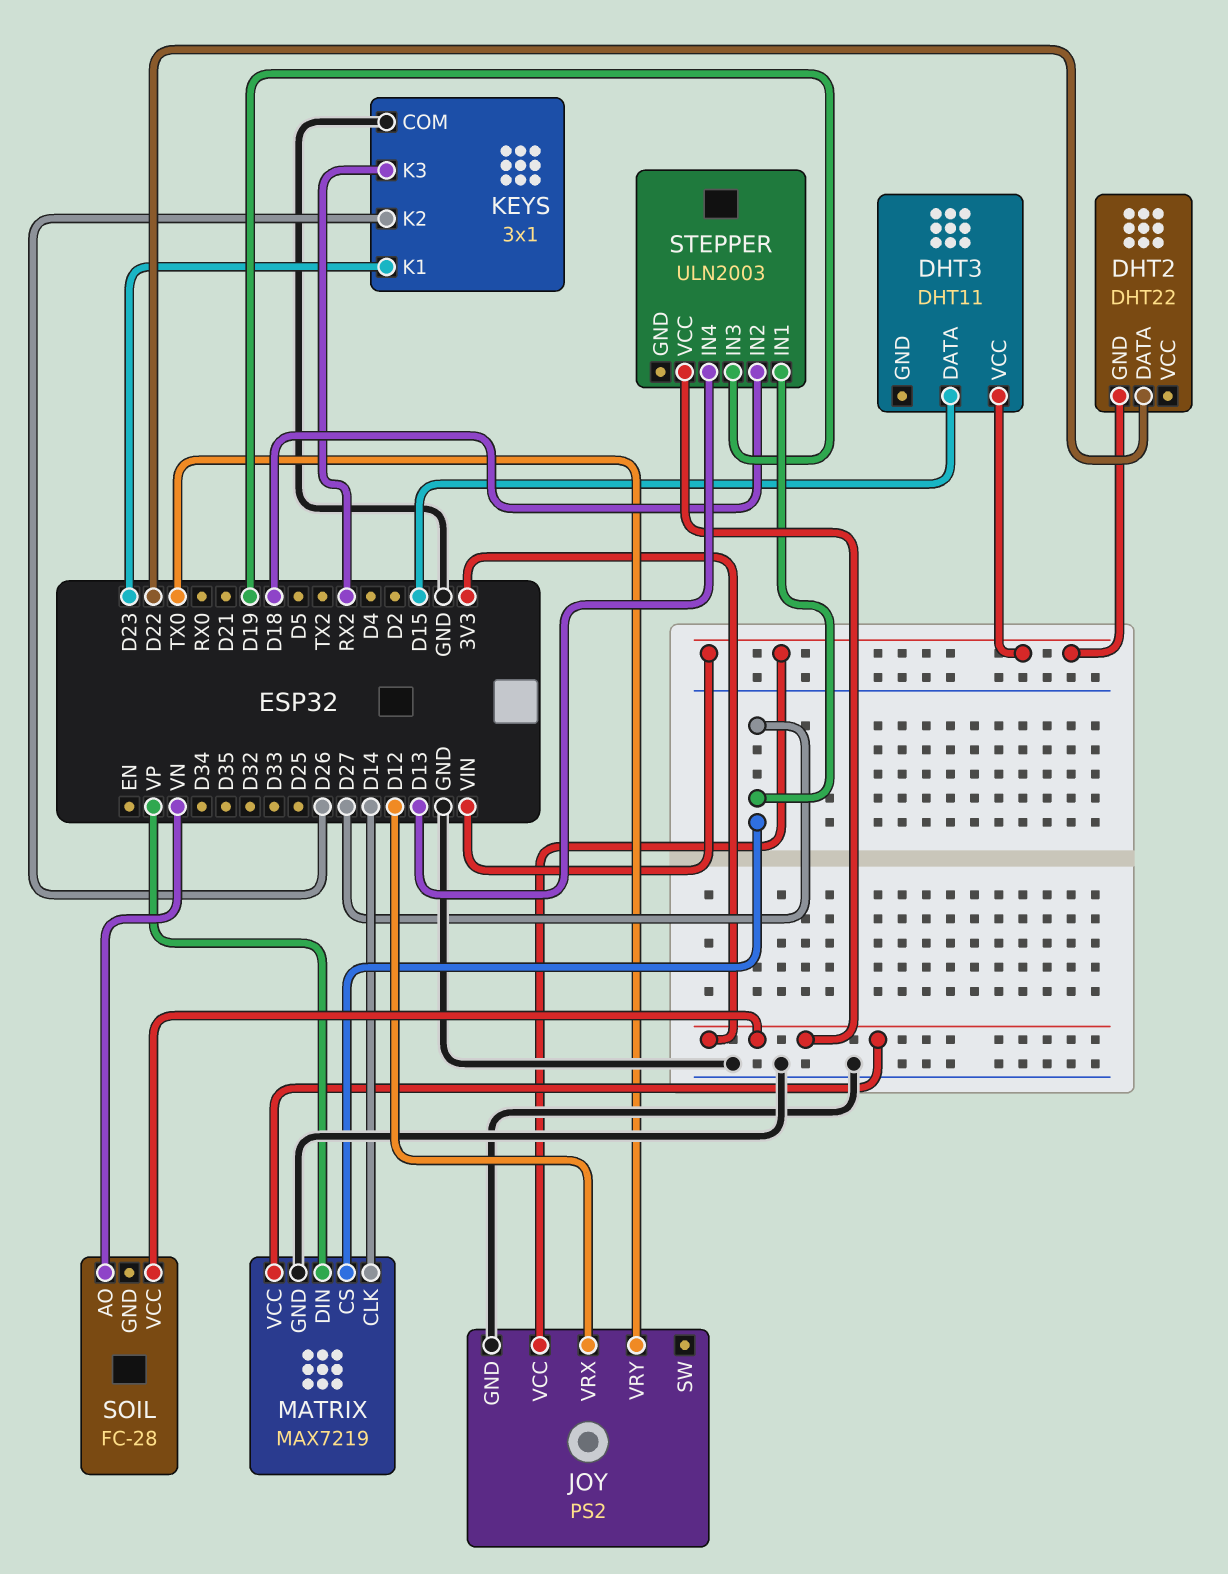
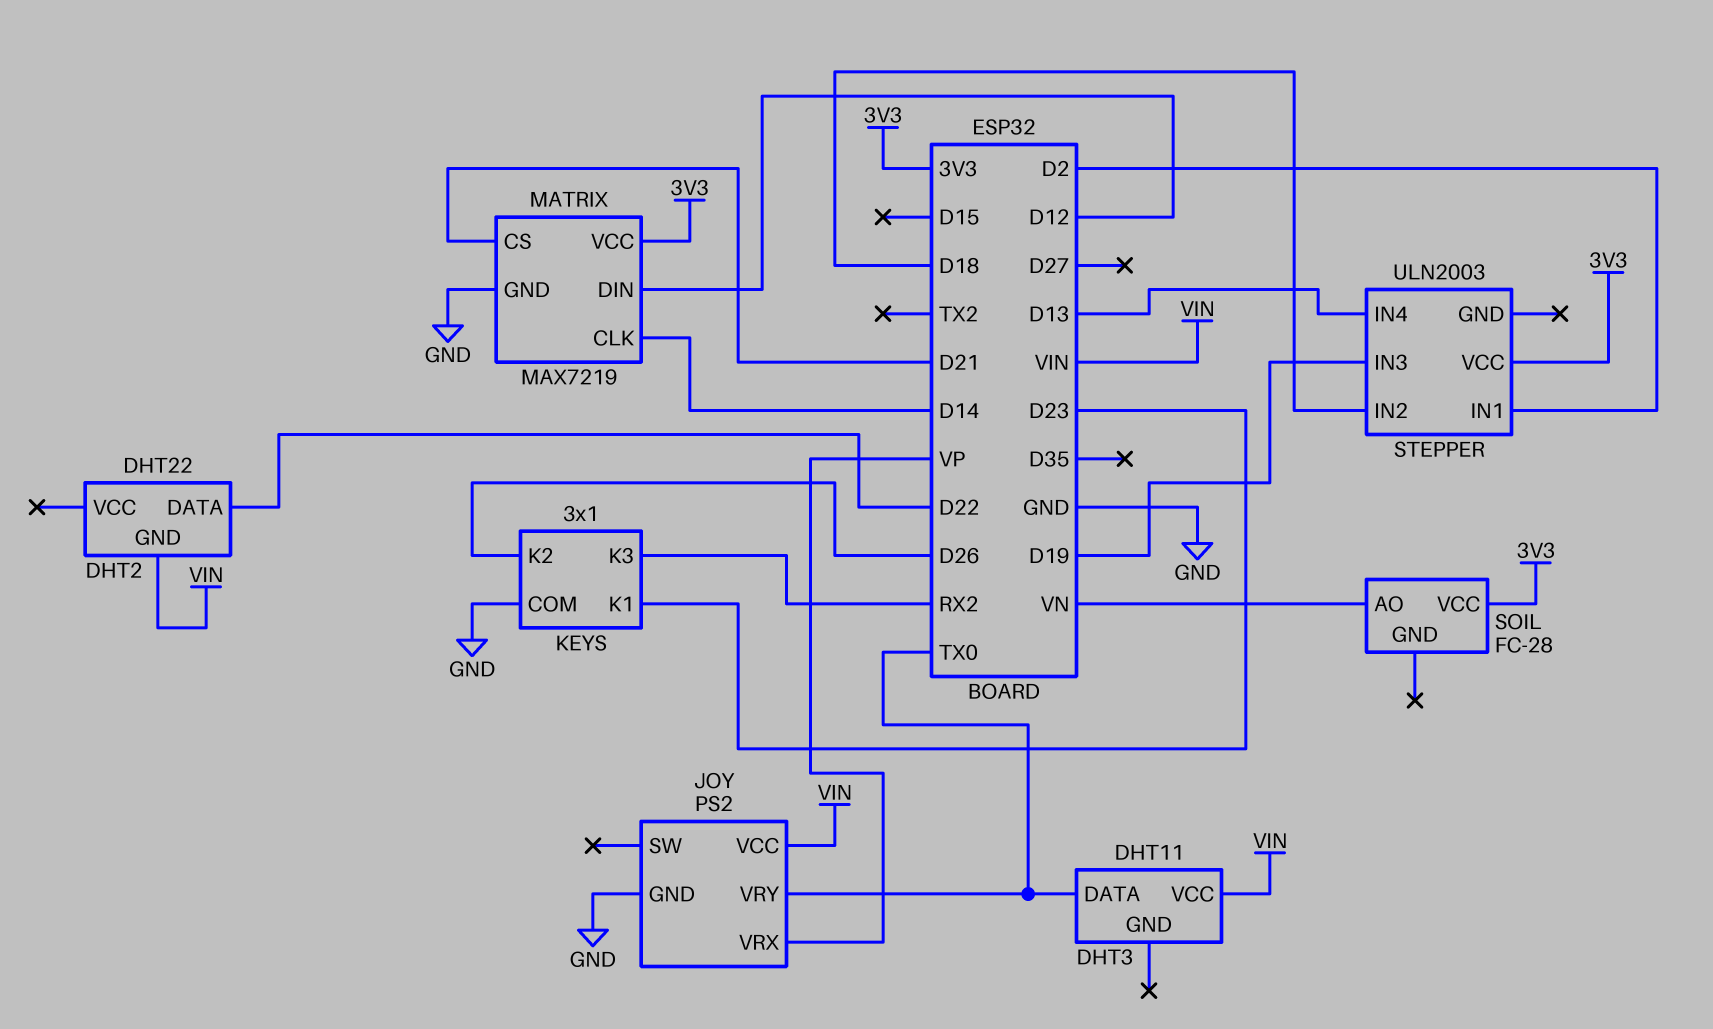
DHT3 pin DATA: D15 -> TX0
JOY pin VRX: D12 -> VP
MATRIX pin CS: D27 -> D21
MATRIX pin DIN: VP -> D12
STEPPER pin IN1: D27 -> D2

